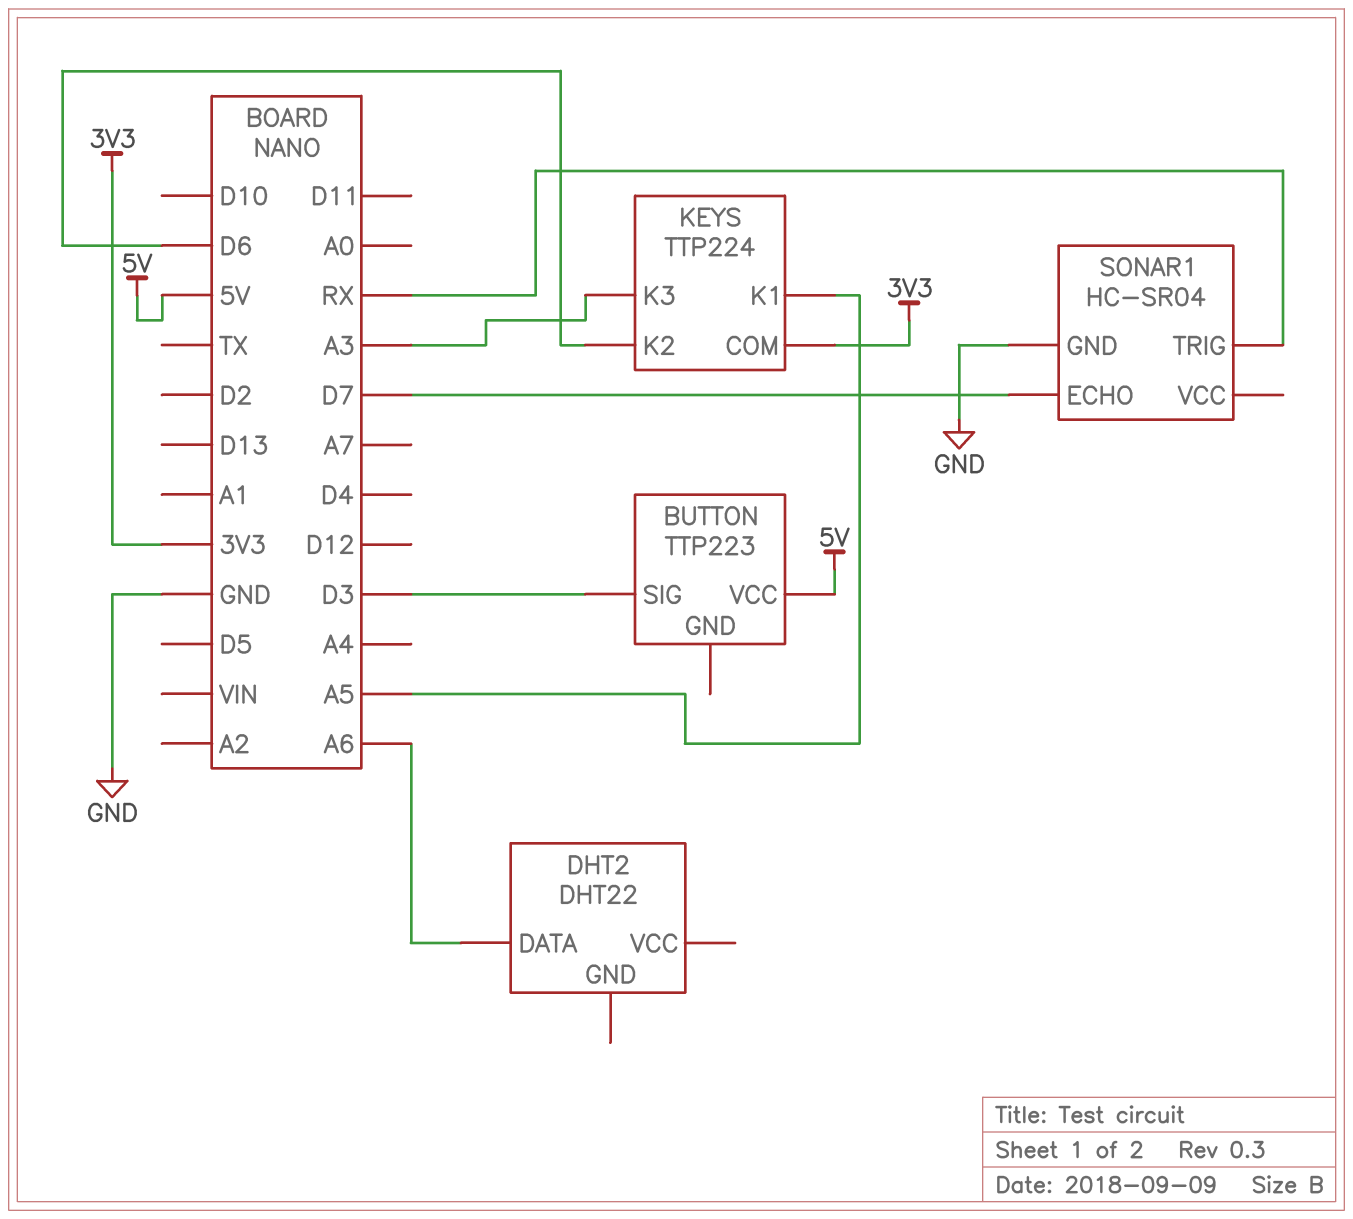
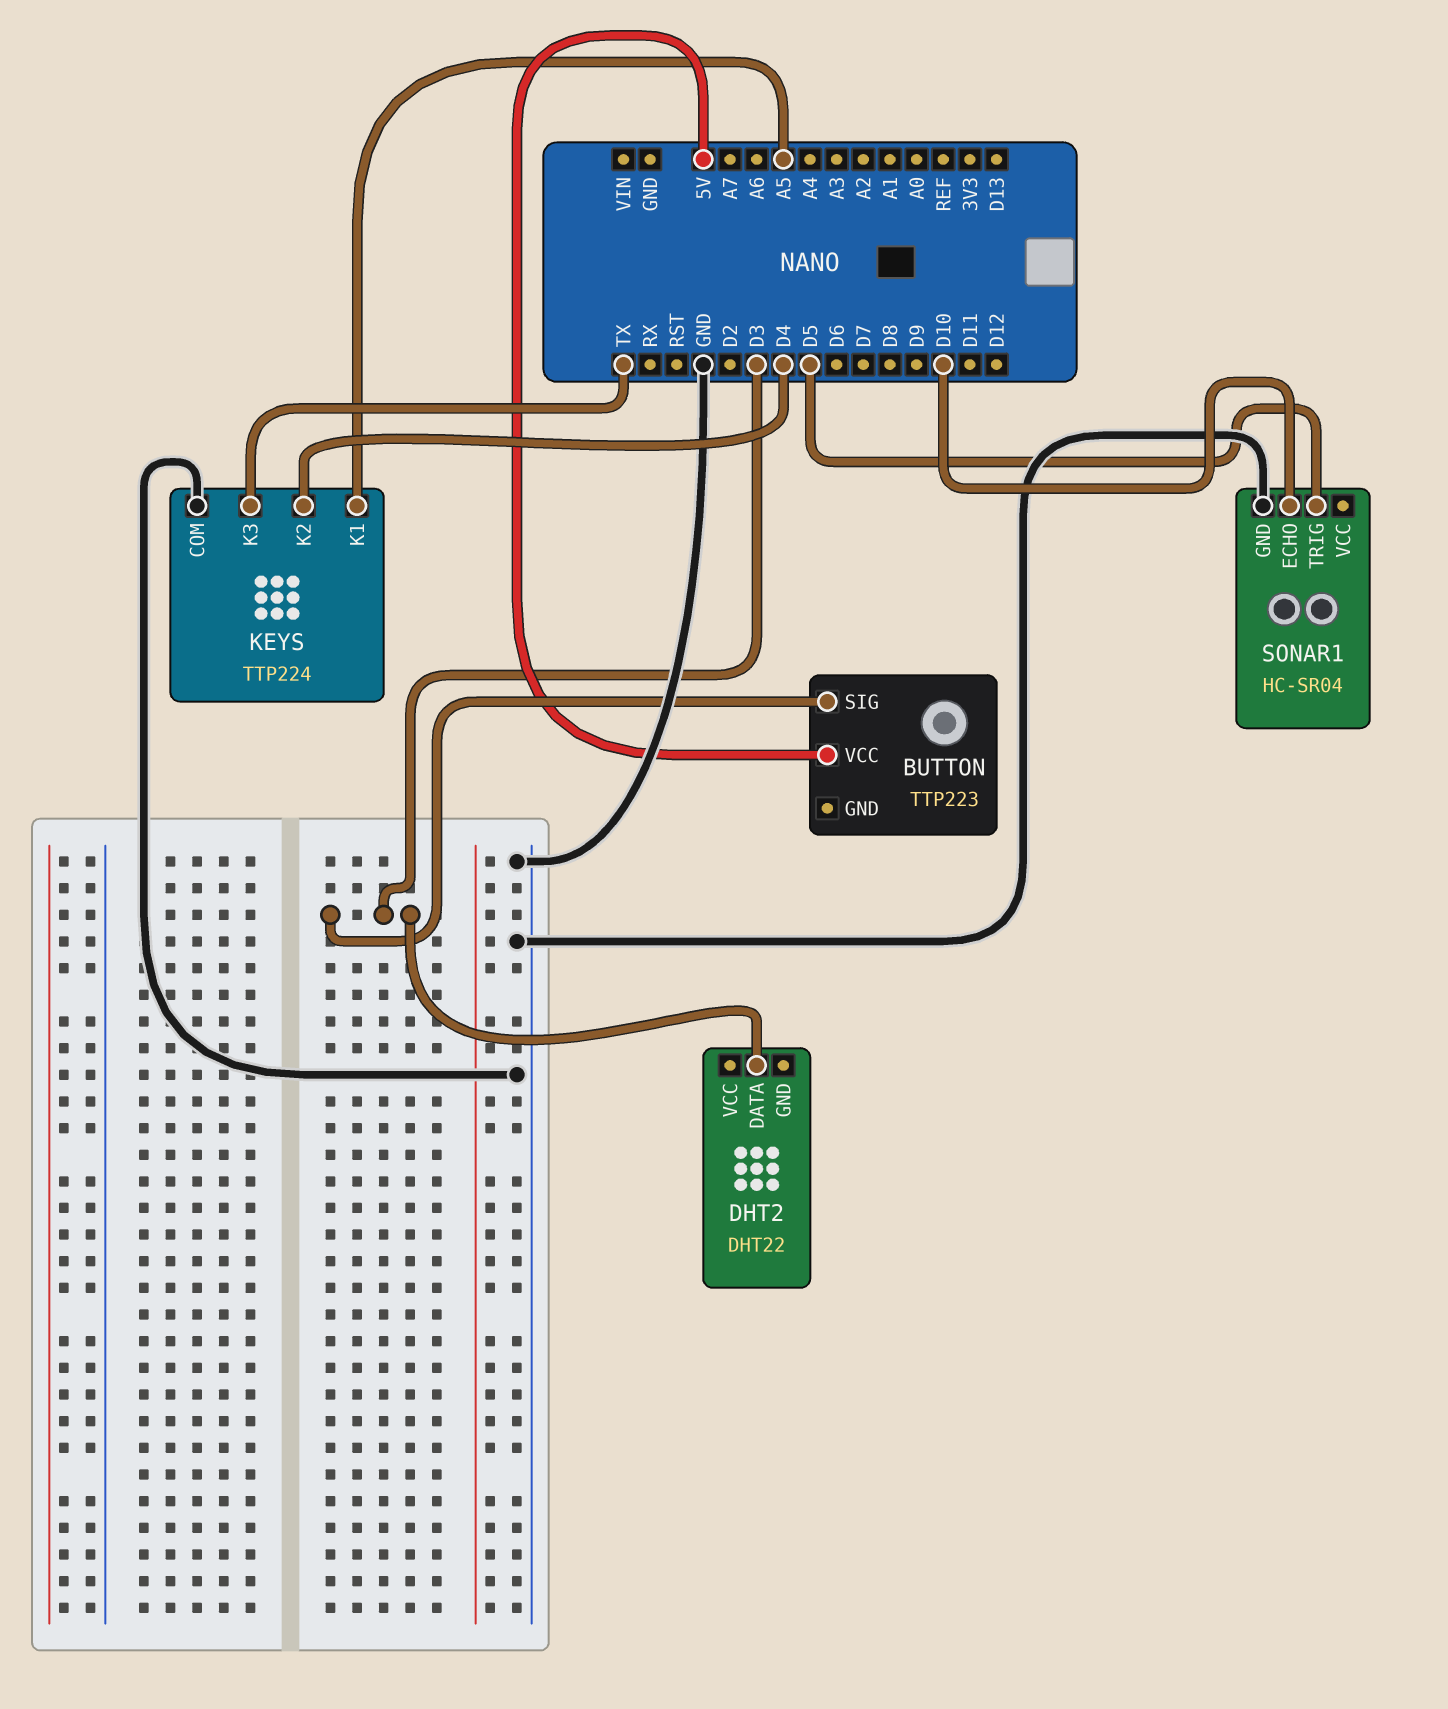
DHT2 pin DATA: A6 -> D3
KEYS pin COM: 3V3 -> GND
KEYS pin K2: D6 -> D4
KEYS pin K3: A3 -> TX
SONAR1 pin ECHO: D7 -> D10
SONAR1 pin TRIG: RX -> D5

